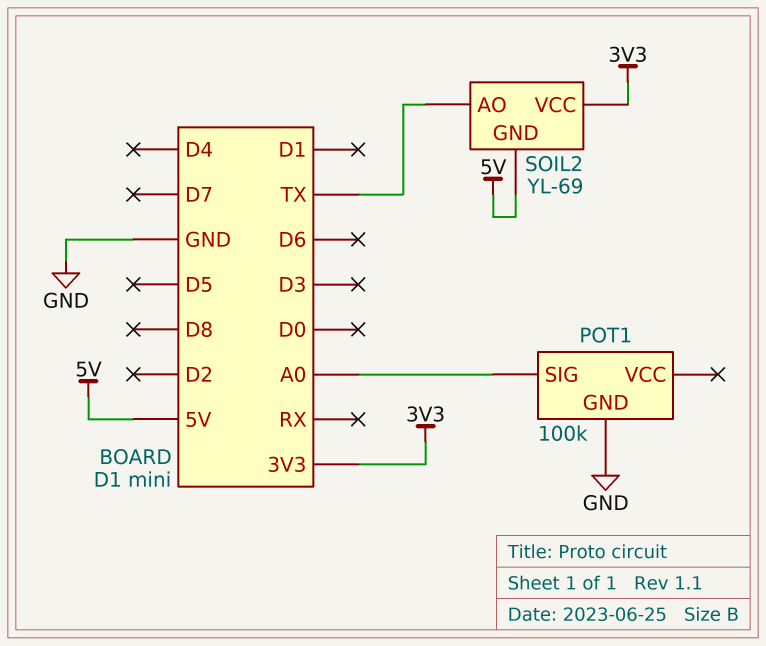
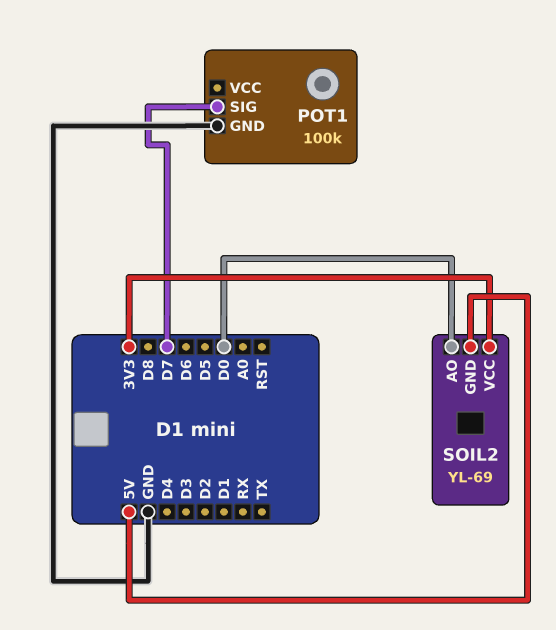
POT1 pin SIG: A0 -> D7
SOIL2 pin AO: TX -> D0

